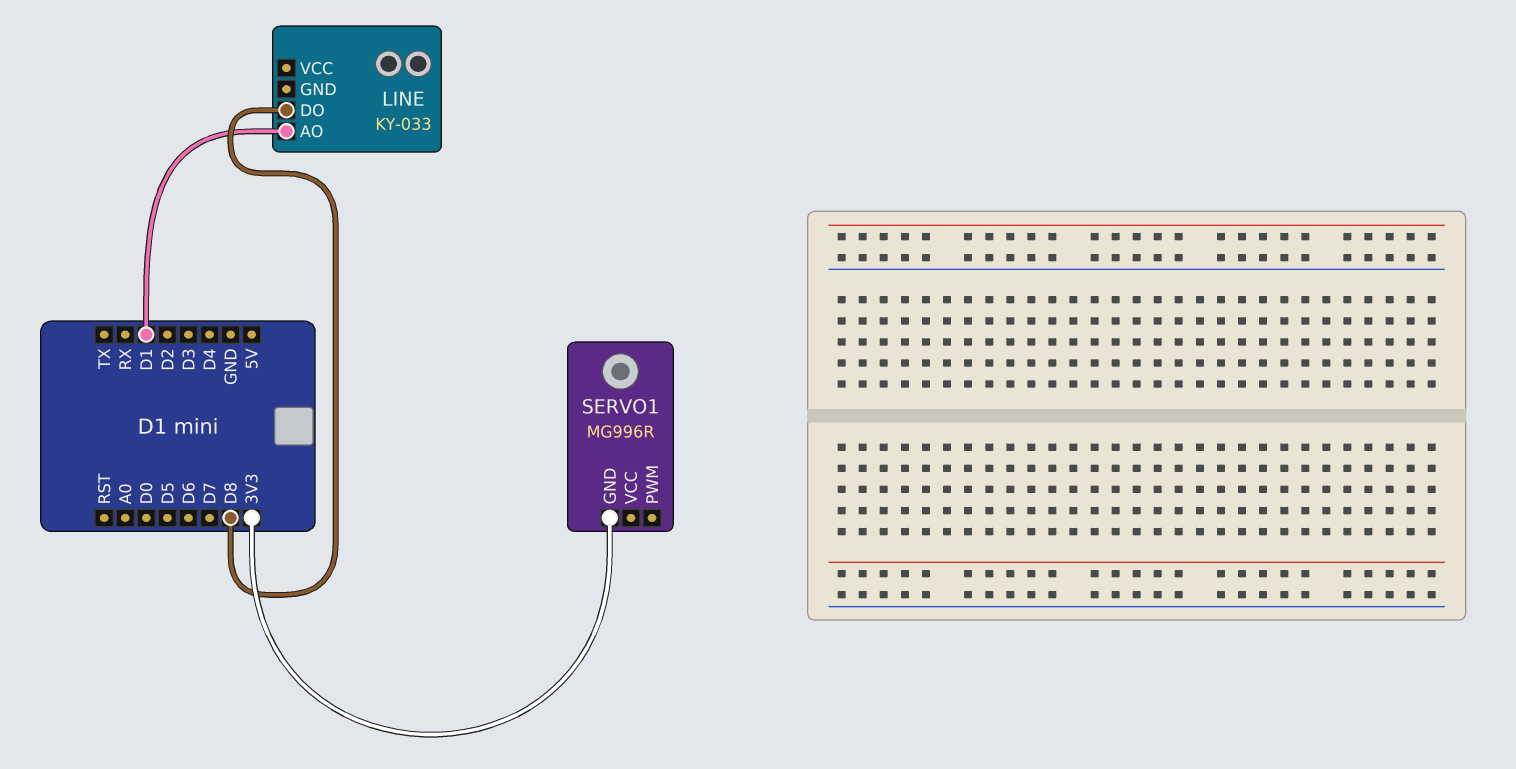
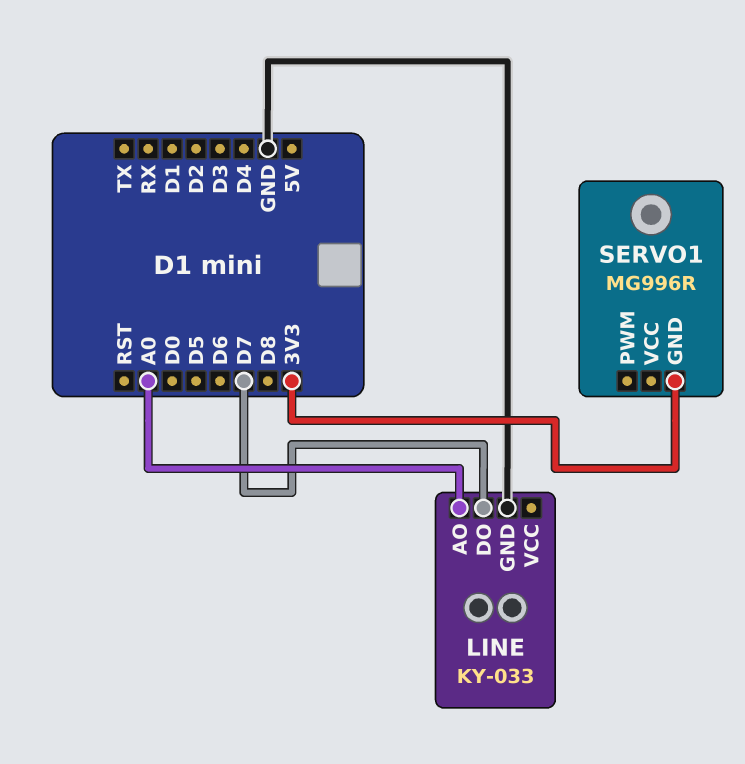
LINE pin AO: D1 -> A0
LINE pin DO: D8 -> D7
LINE pin GND: none -> GND

